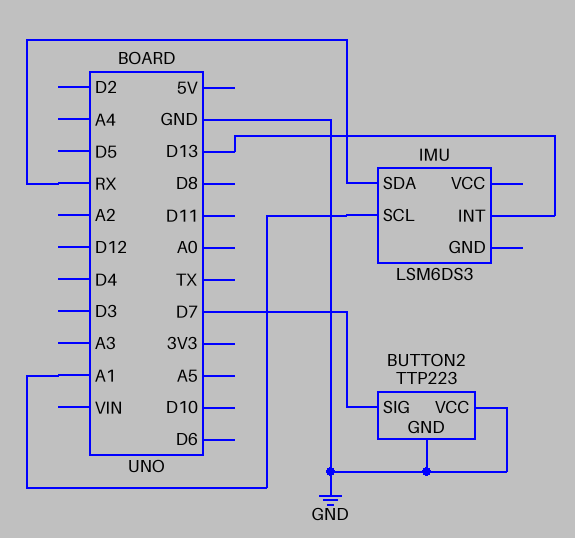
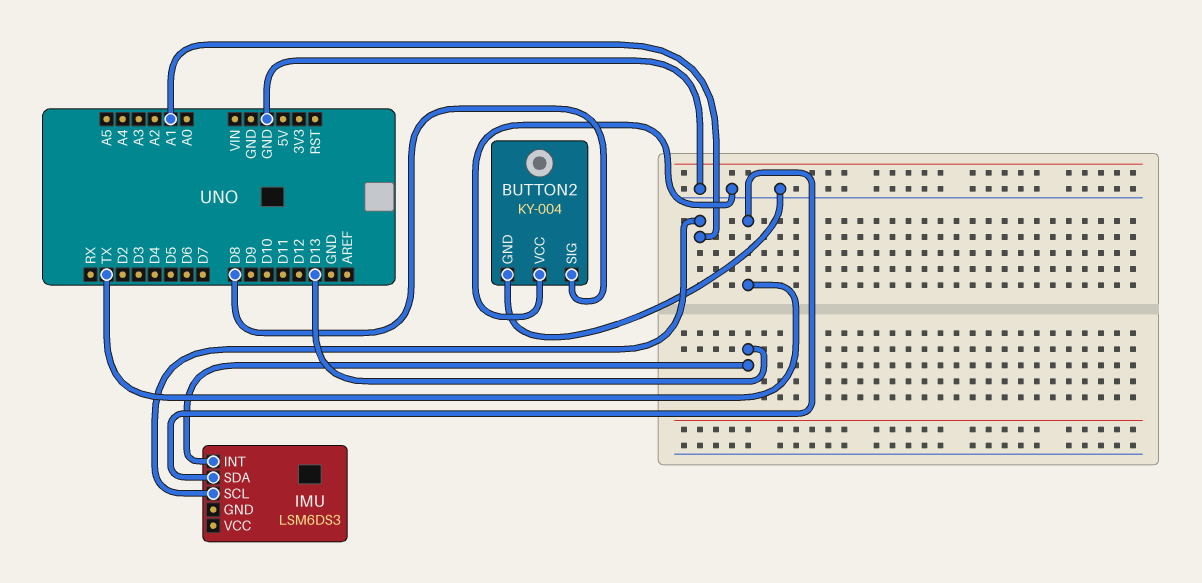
BUTTON2: TTP223 -> KY-004
BUTTON2 pin SIG: D7 -> D8
IMU pin SDA: RX -> TX

